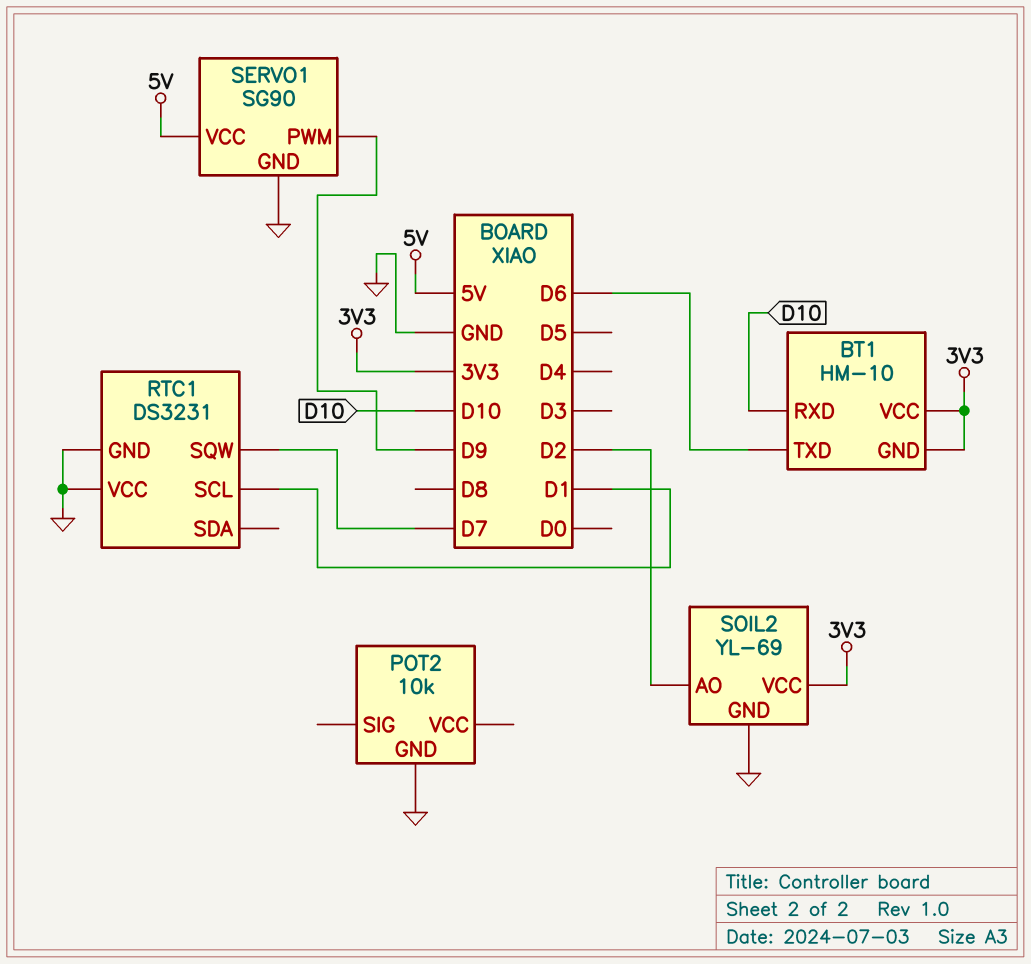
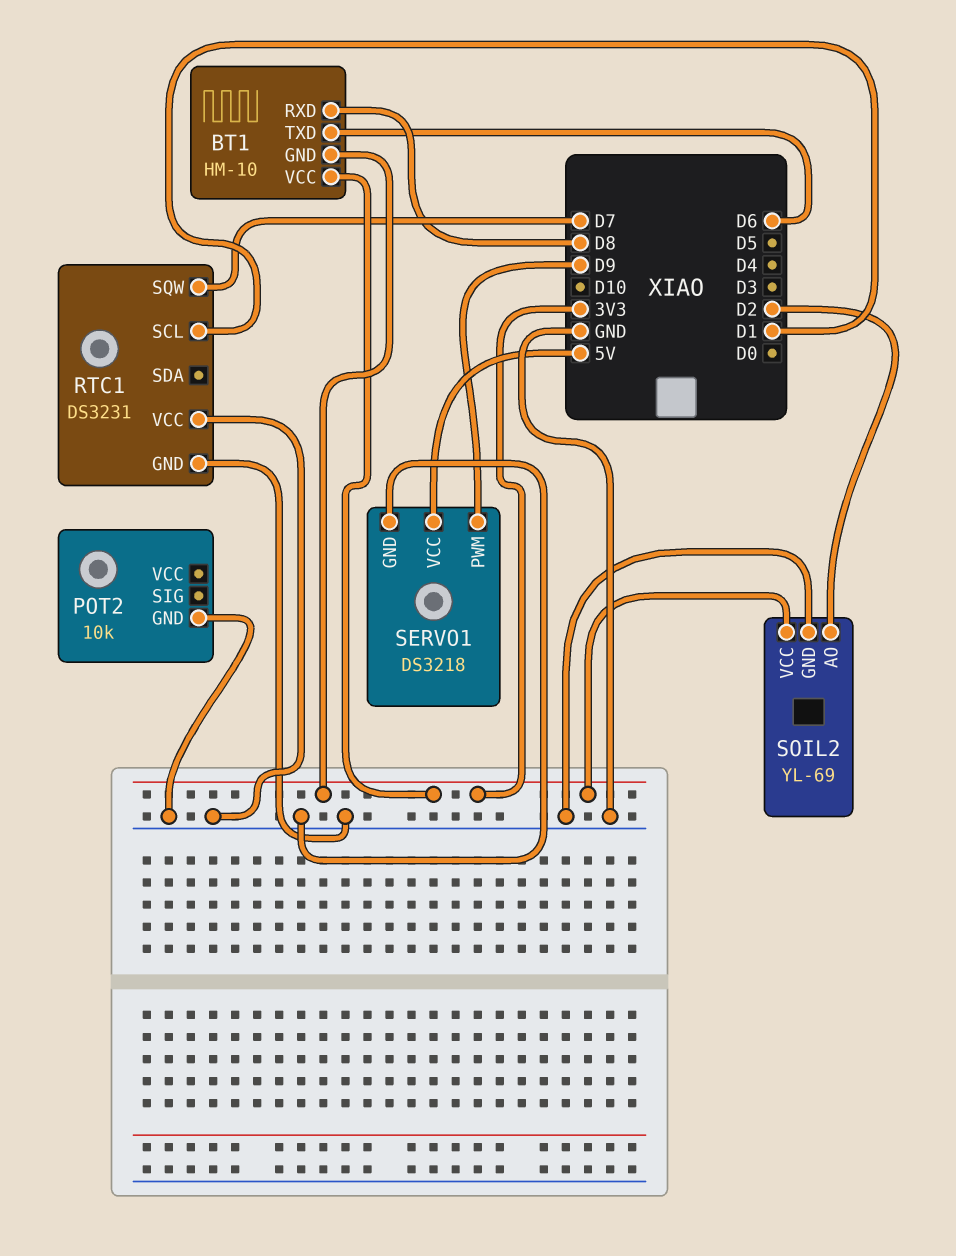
BT1 pin RXD: D10 -> D8
SERVO1: SG90 -> DS3218

